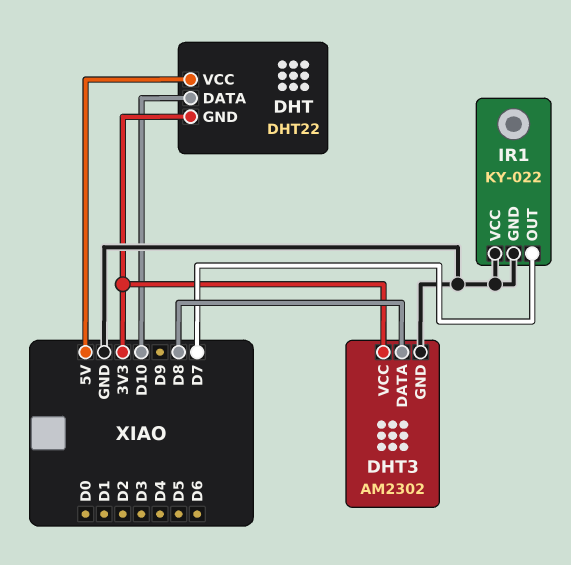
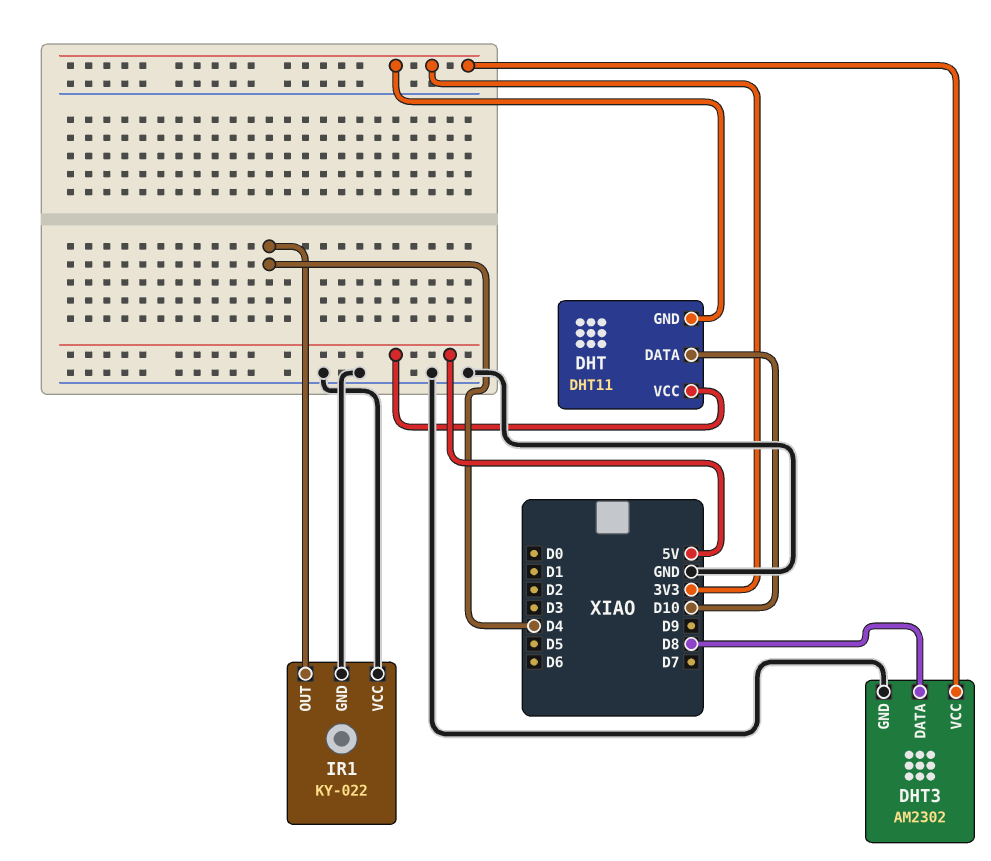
DHT: DHT22 -> DHT11
IR1 pin OUT: D7 -> D4

